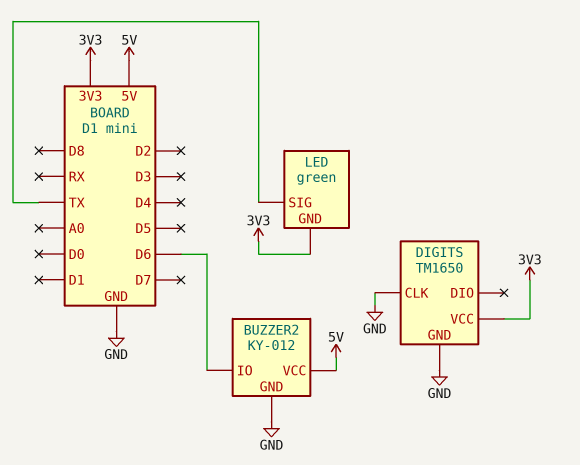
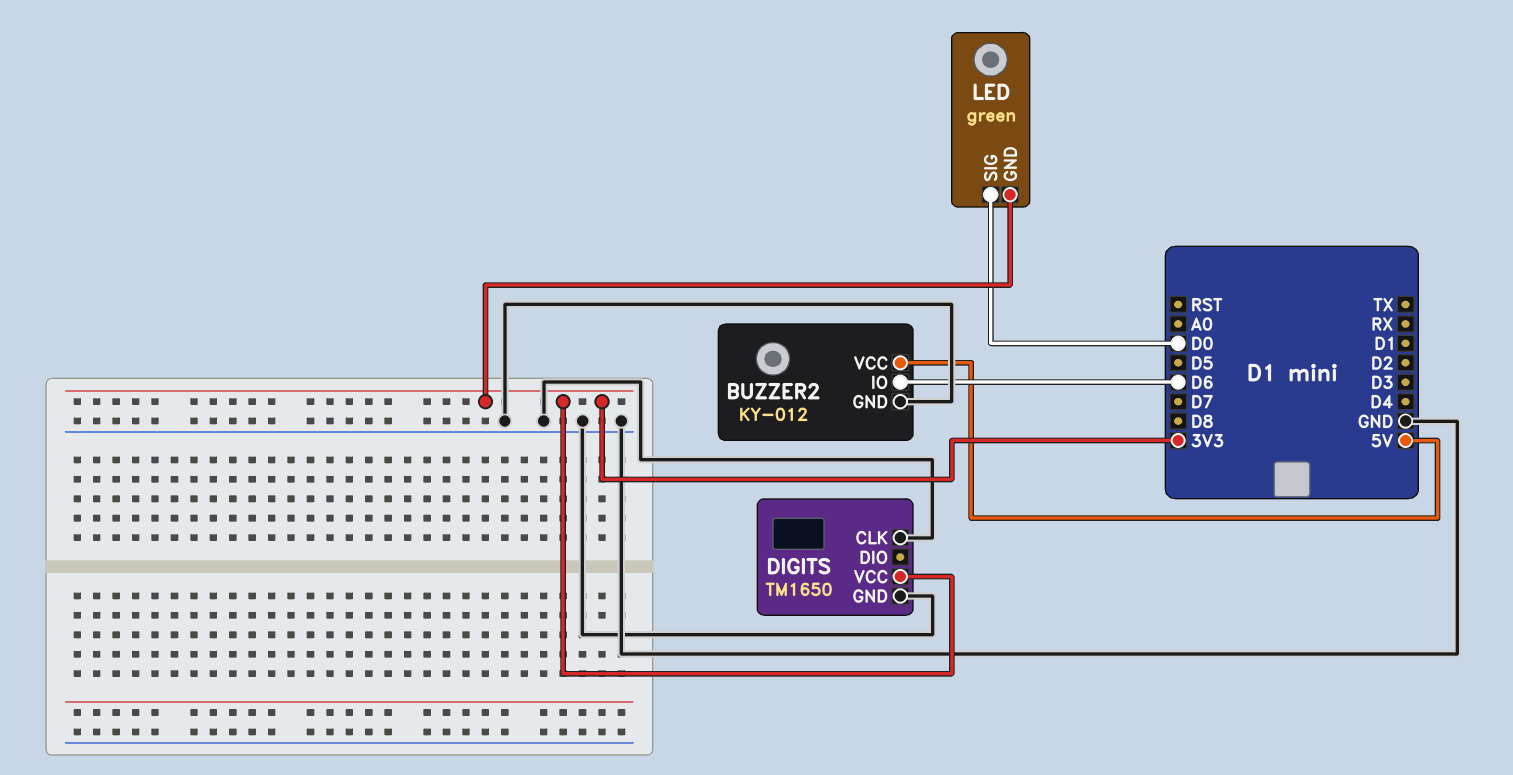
LED pin SIG: TX -> D0

